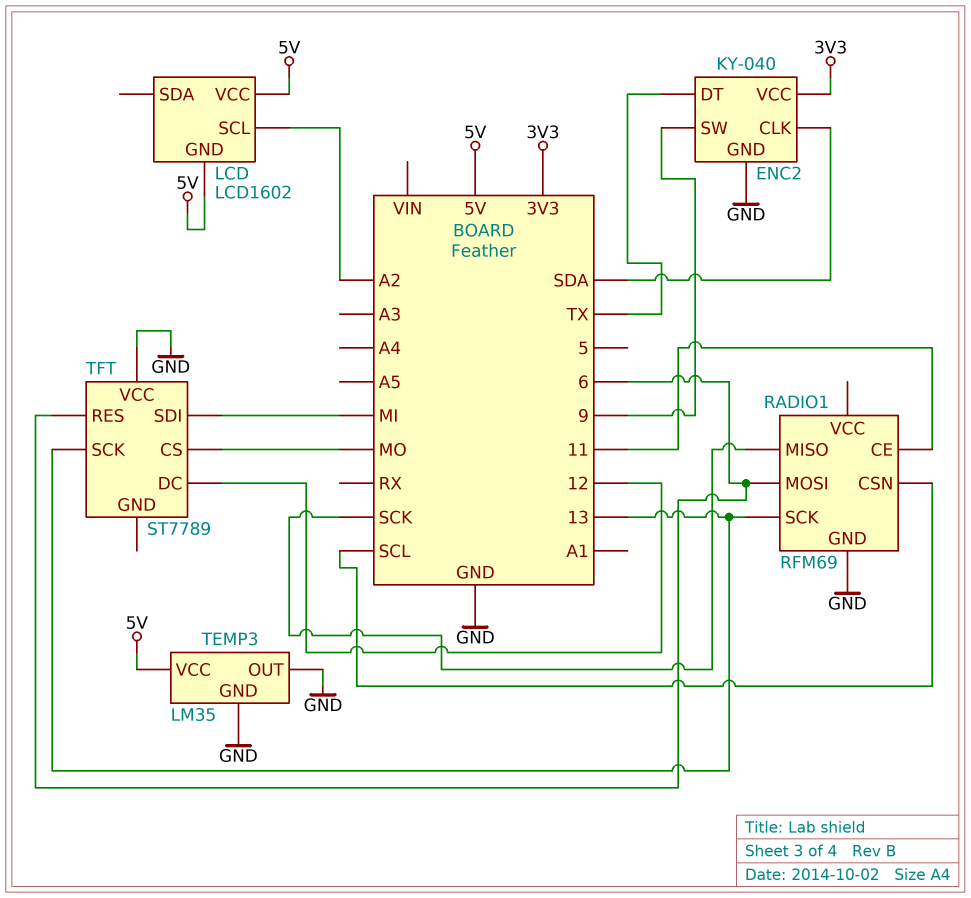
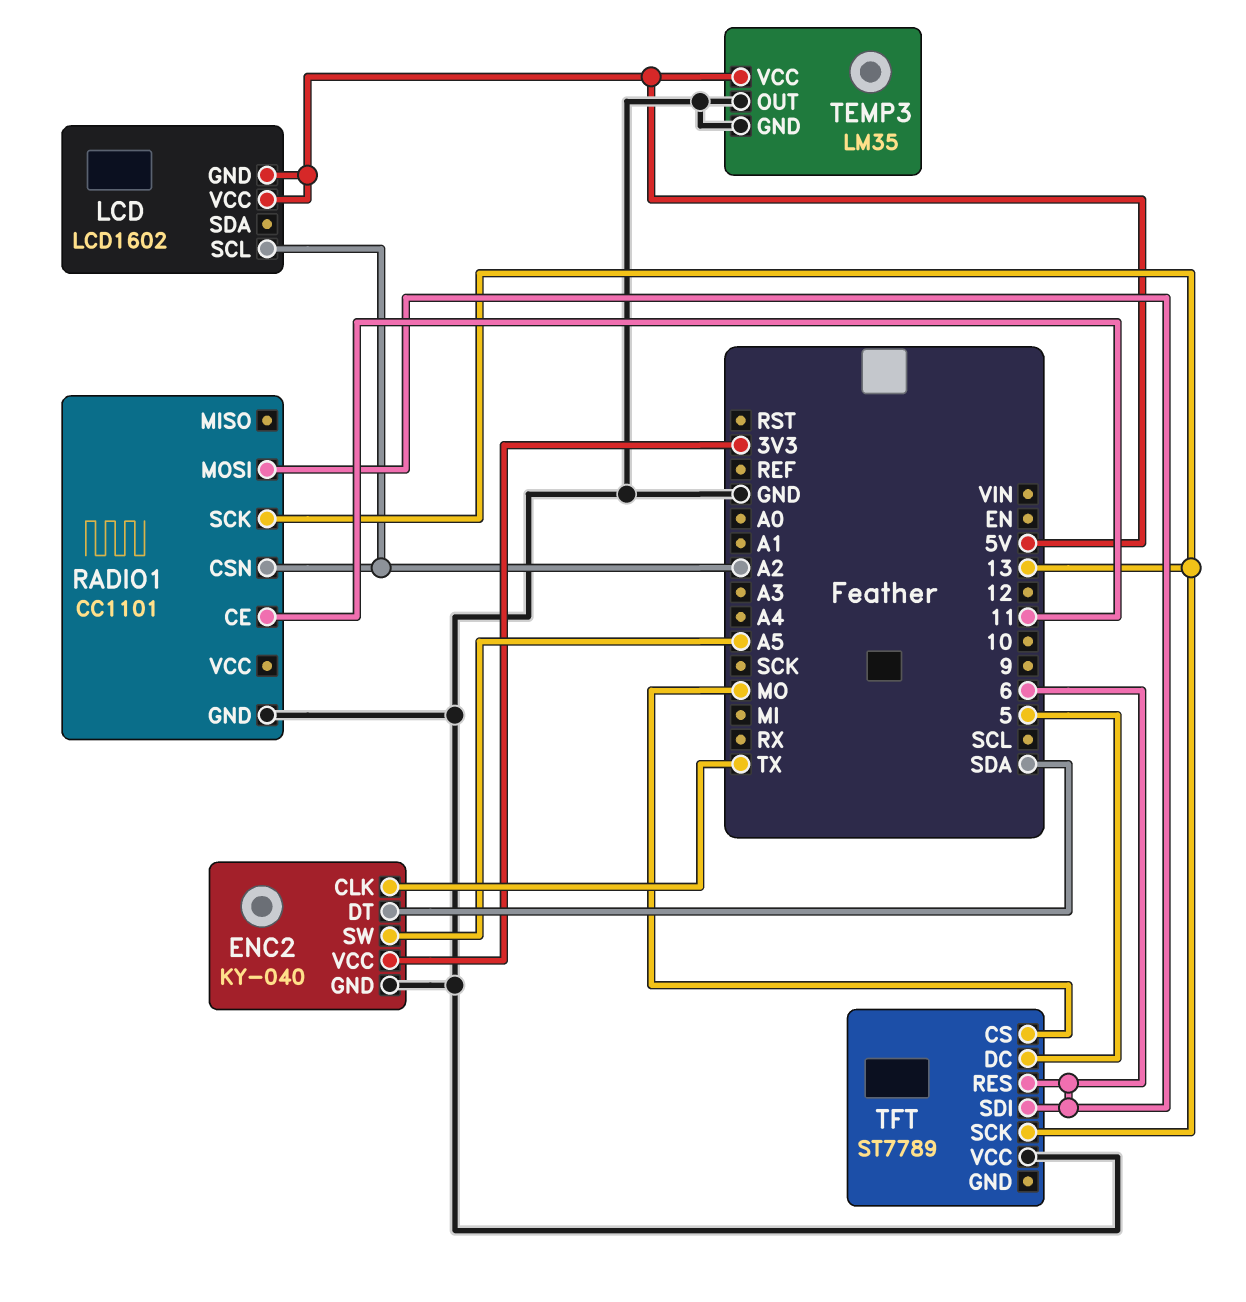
ENC2 pin CLK: SDA -> TX
ENC2 pin DT: TX -> SDA
ENC2 pin SW: 9 -> A5
RADIO1: RFM69 -> CC1101
RADIO1 pin CSN: SCL -> A2
RADIO1 pin MISO: SCK -> none
TFT pin DC: 12 -> 5
TFT pin SDI: MI -> 6

